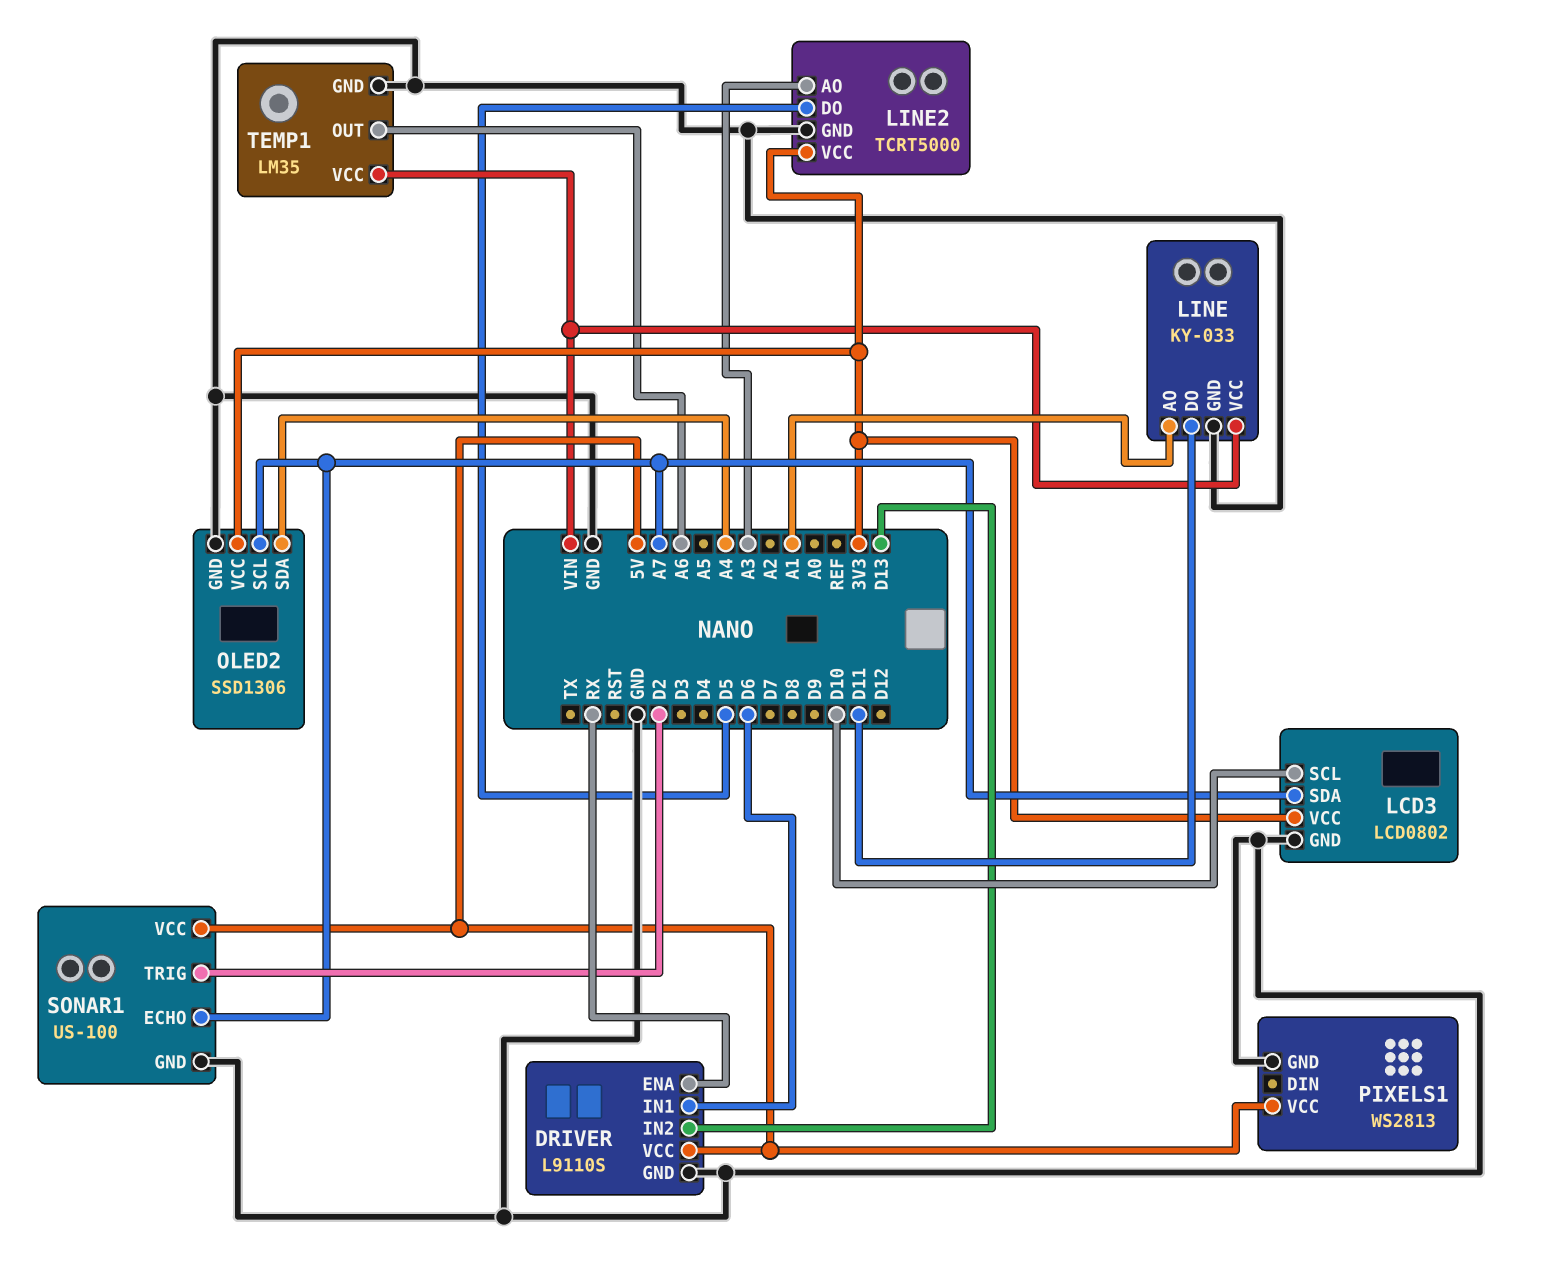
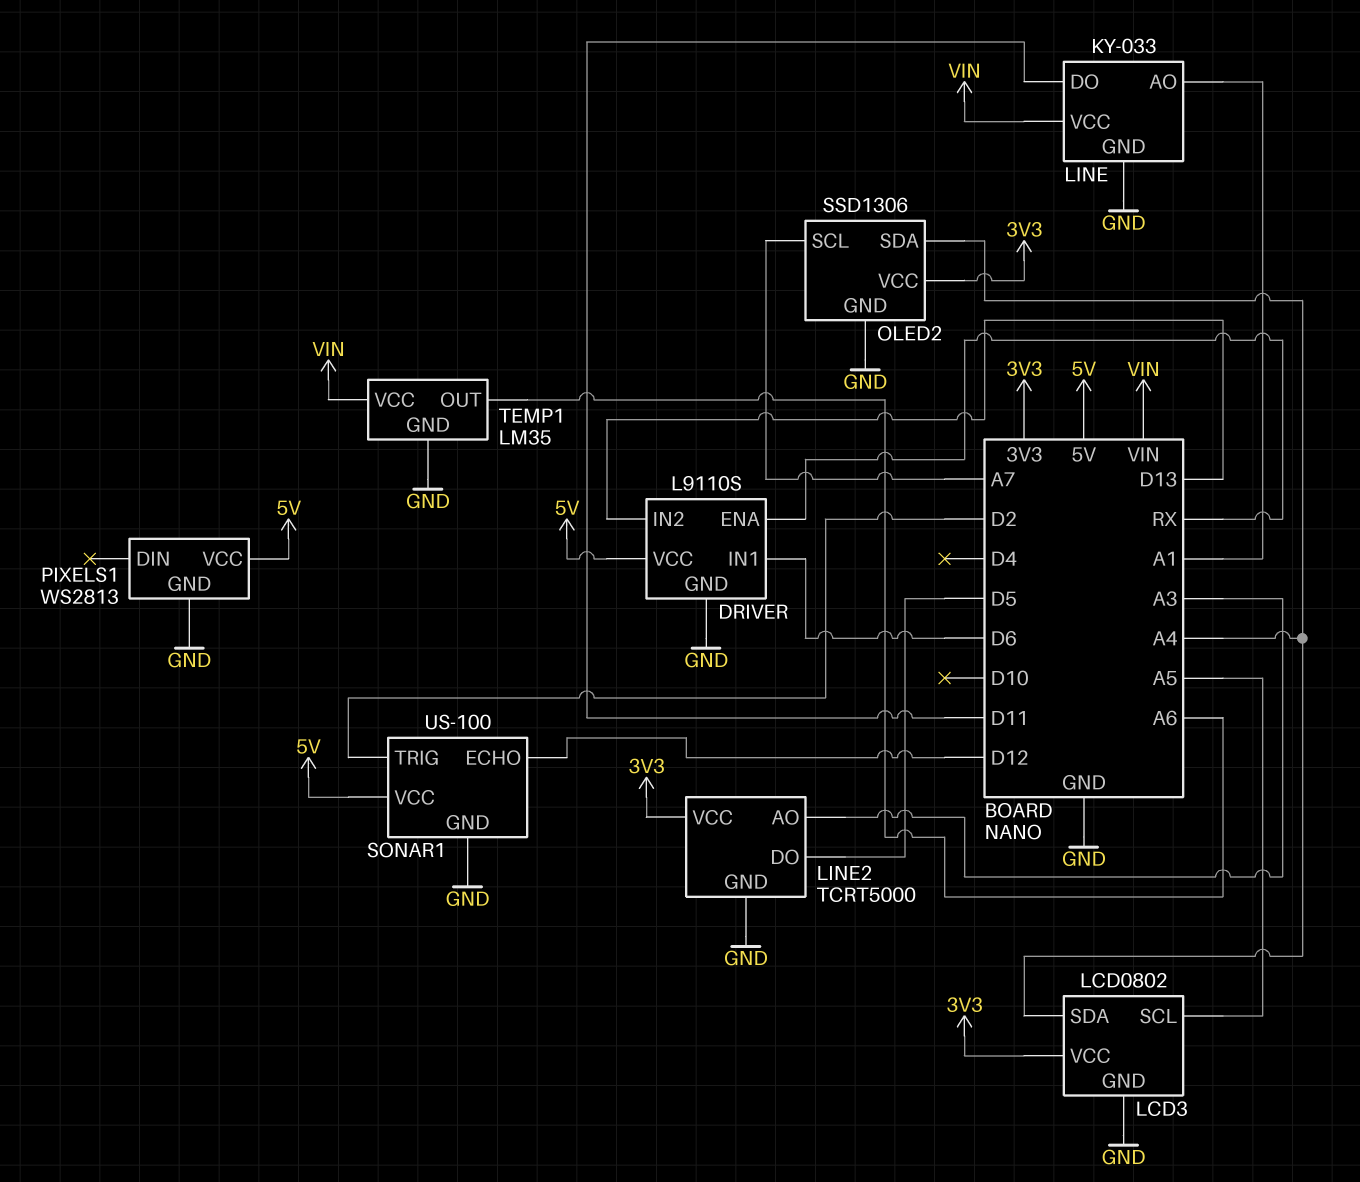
LCD3 pin SCL: D10 -> A5
LCD3 pin SDA: A7 -> A4
SONAR1 pin ECHO: A7 -> D12

